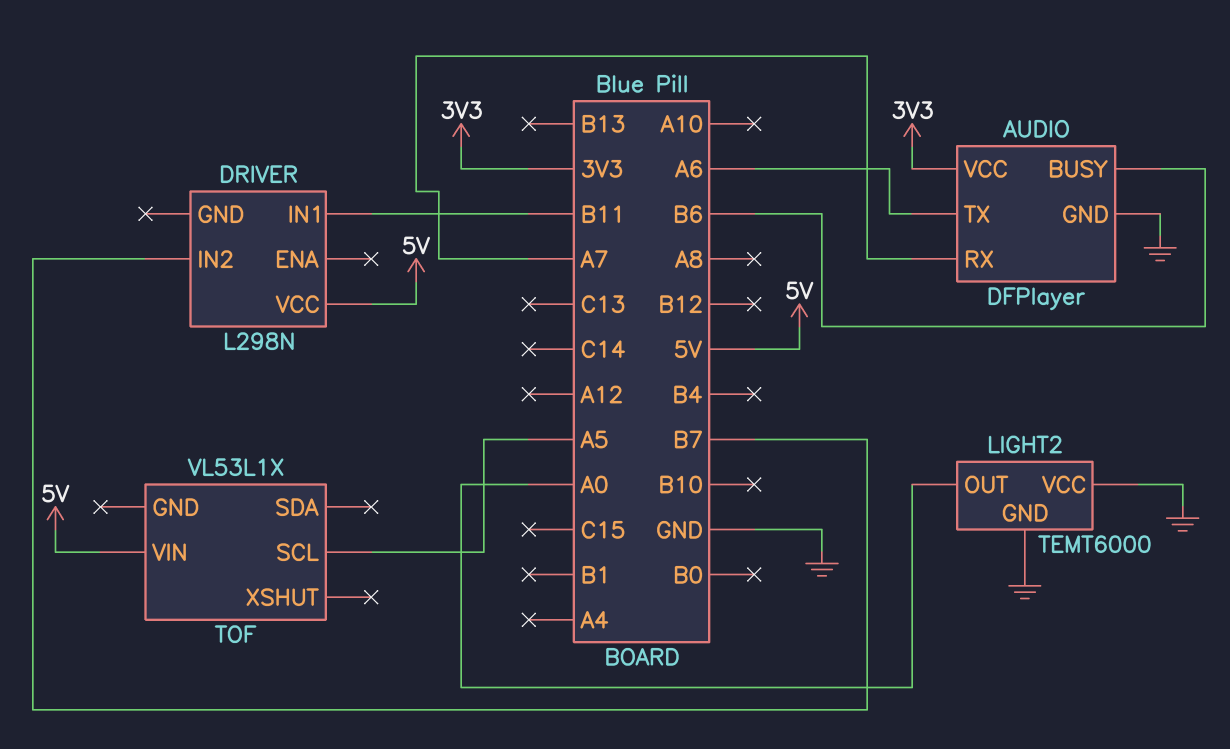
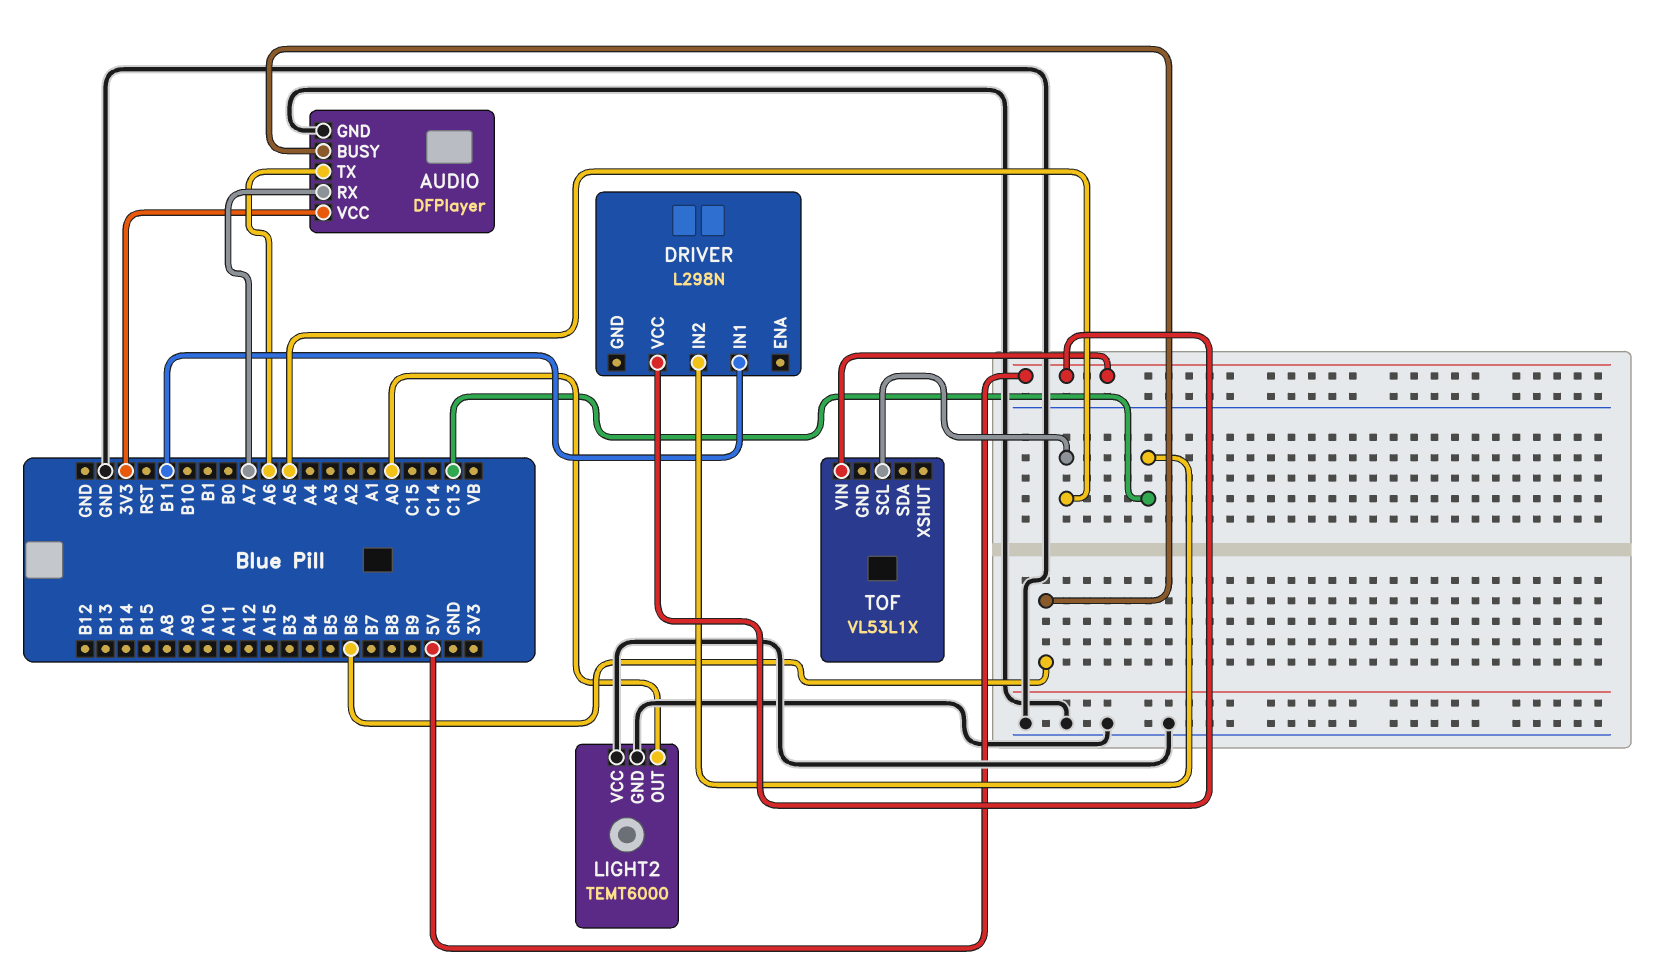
DRIVER pin IN2: B7 -> C13

